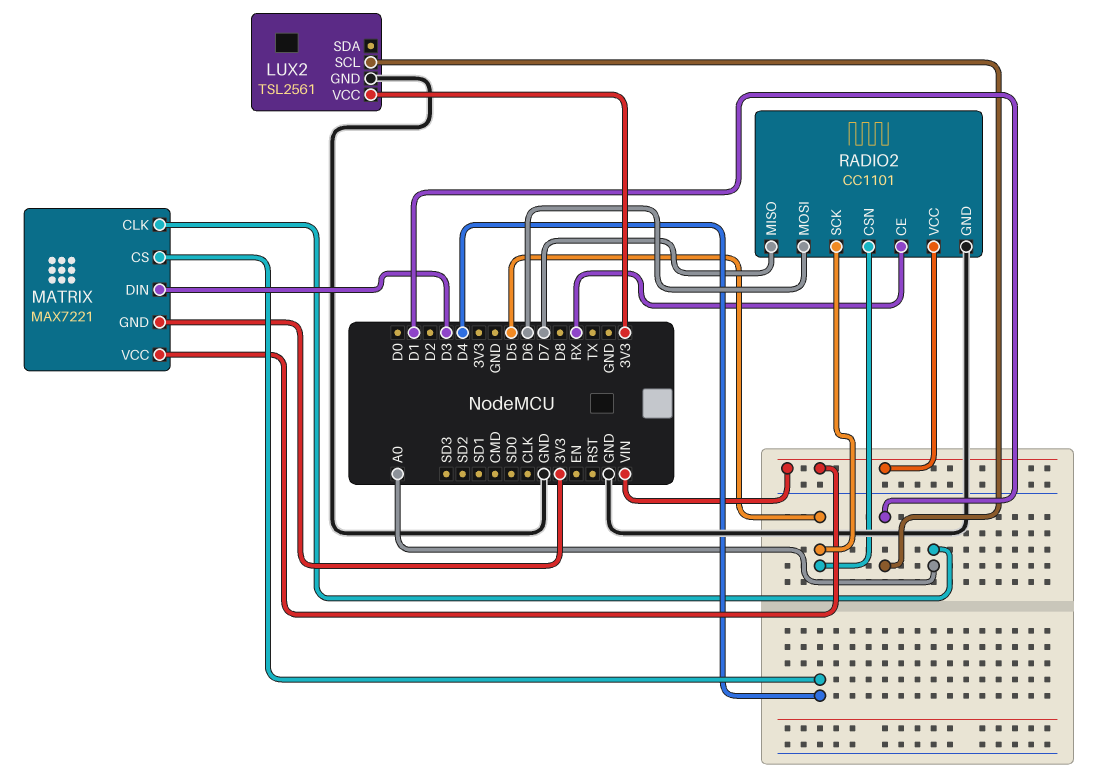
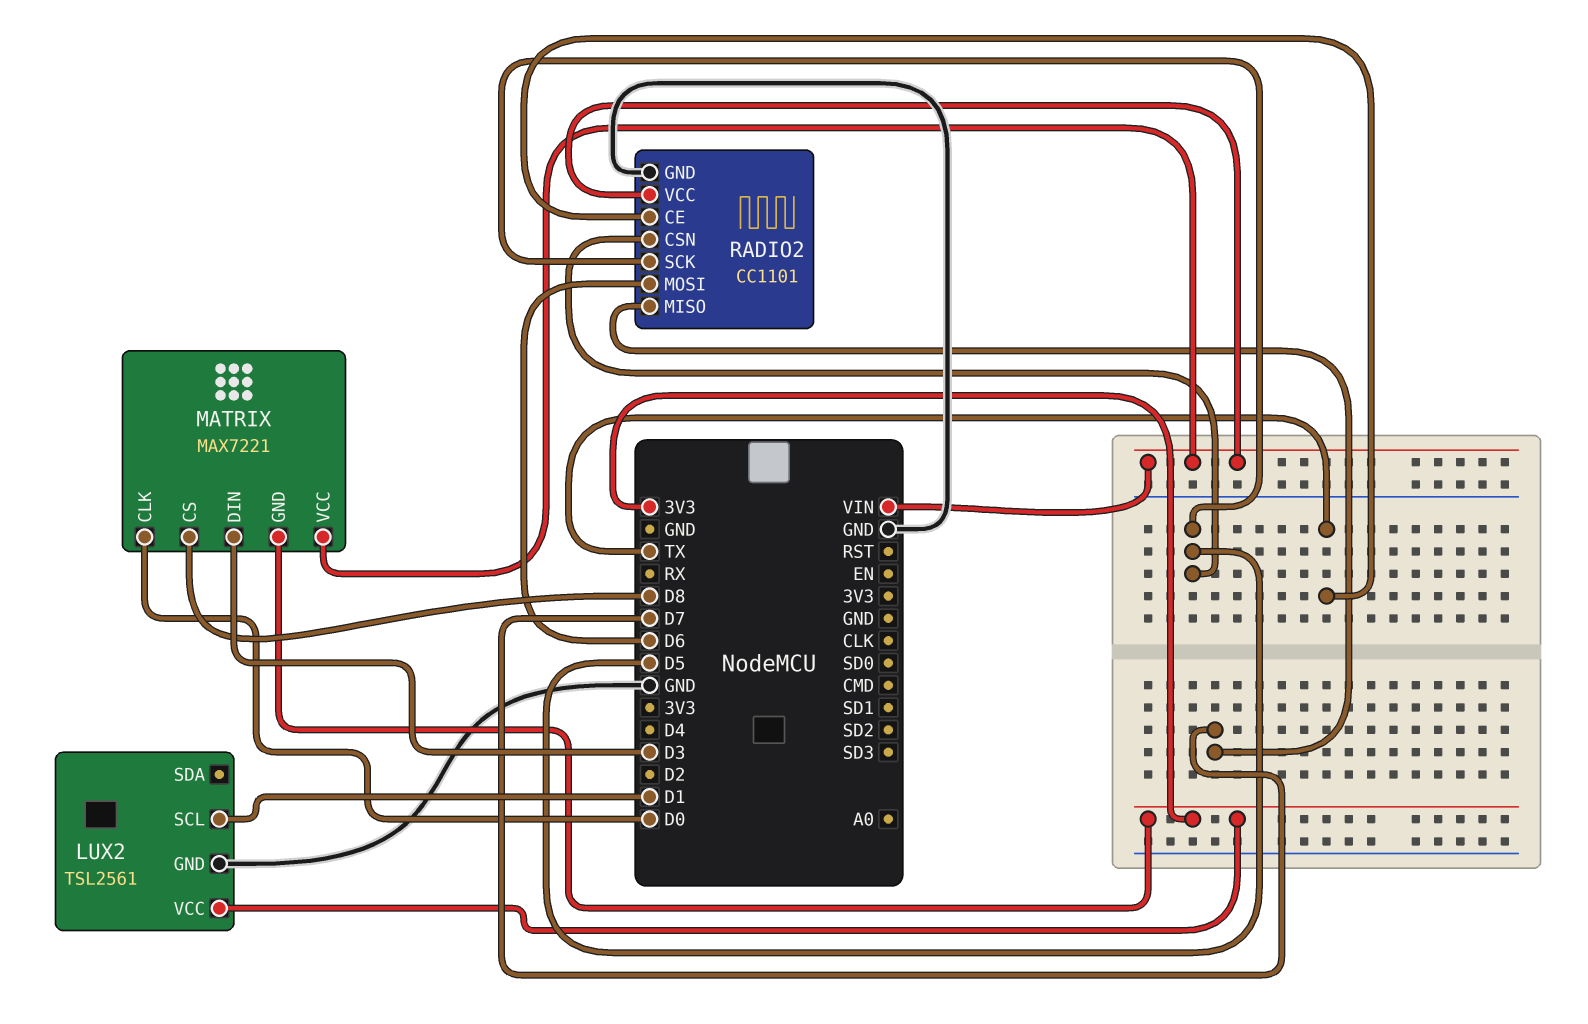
MATRIX pin CLK: A0 -> D0
MATRIX pin CS: D4 -> D8
RADIO2 pin CE: RX -> TX

